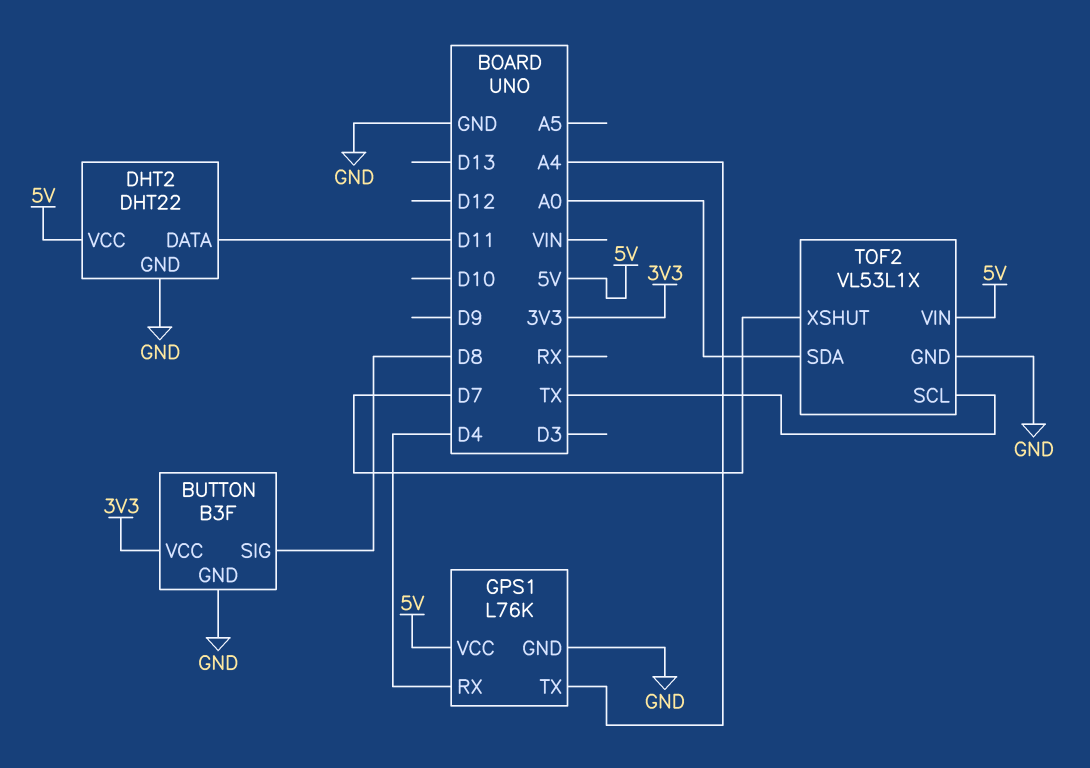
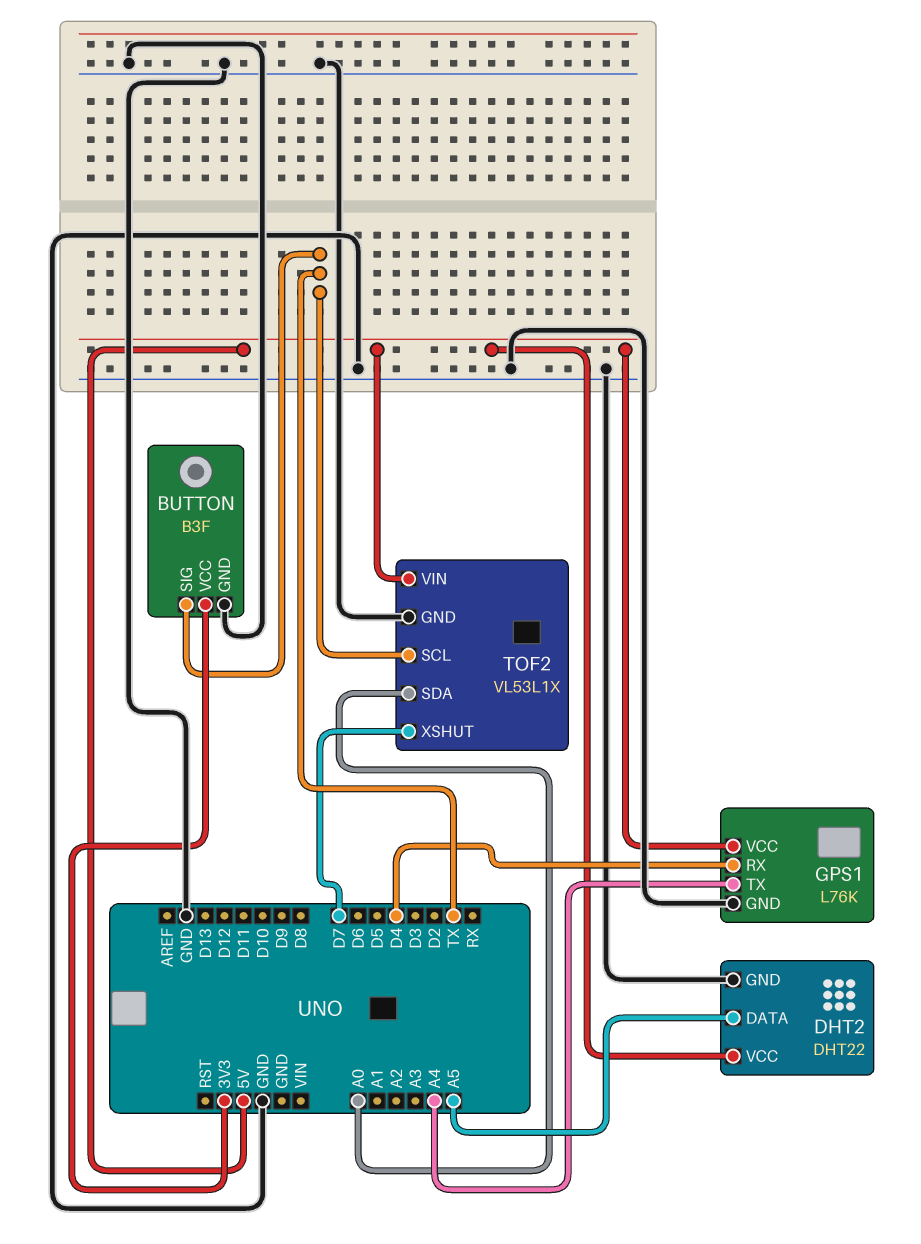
BUTTON pin SIG: D8 -> TX
DHT2 pin DATA: D11 -> A5

